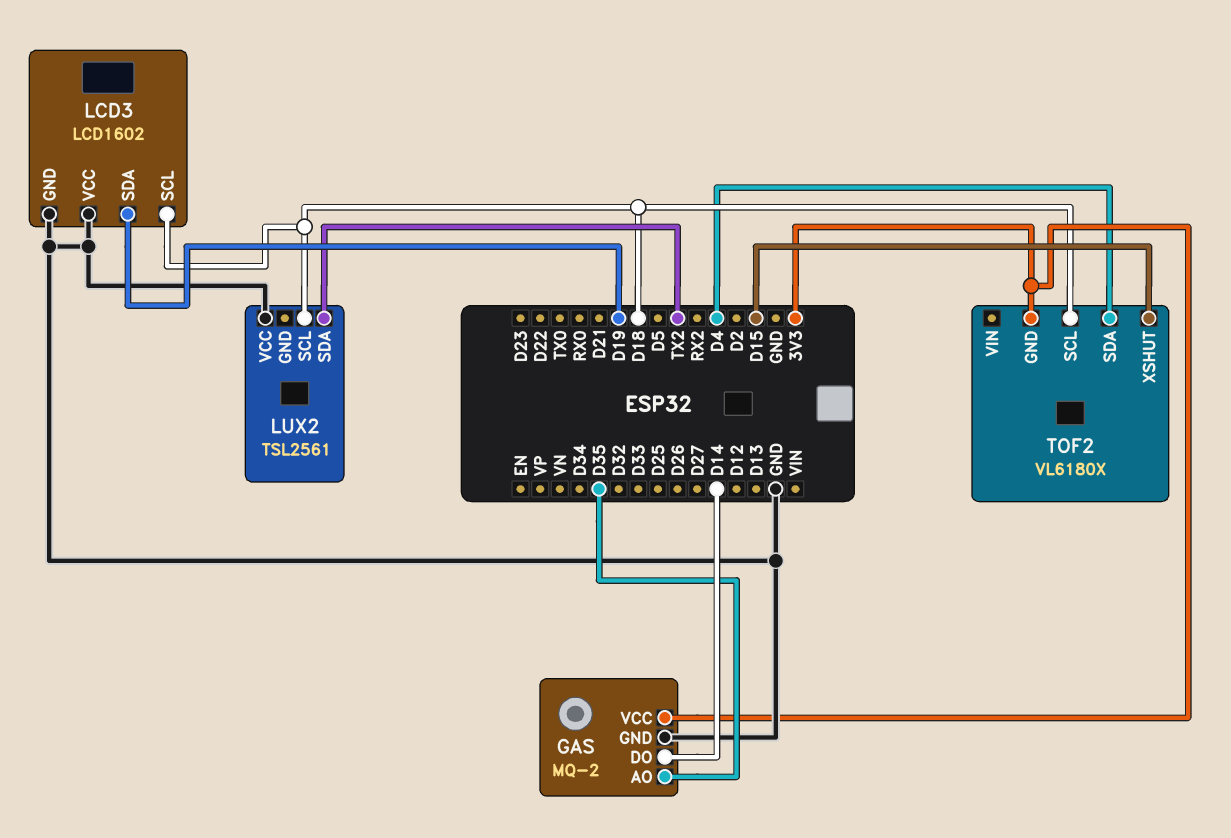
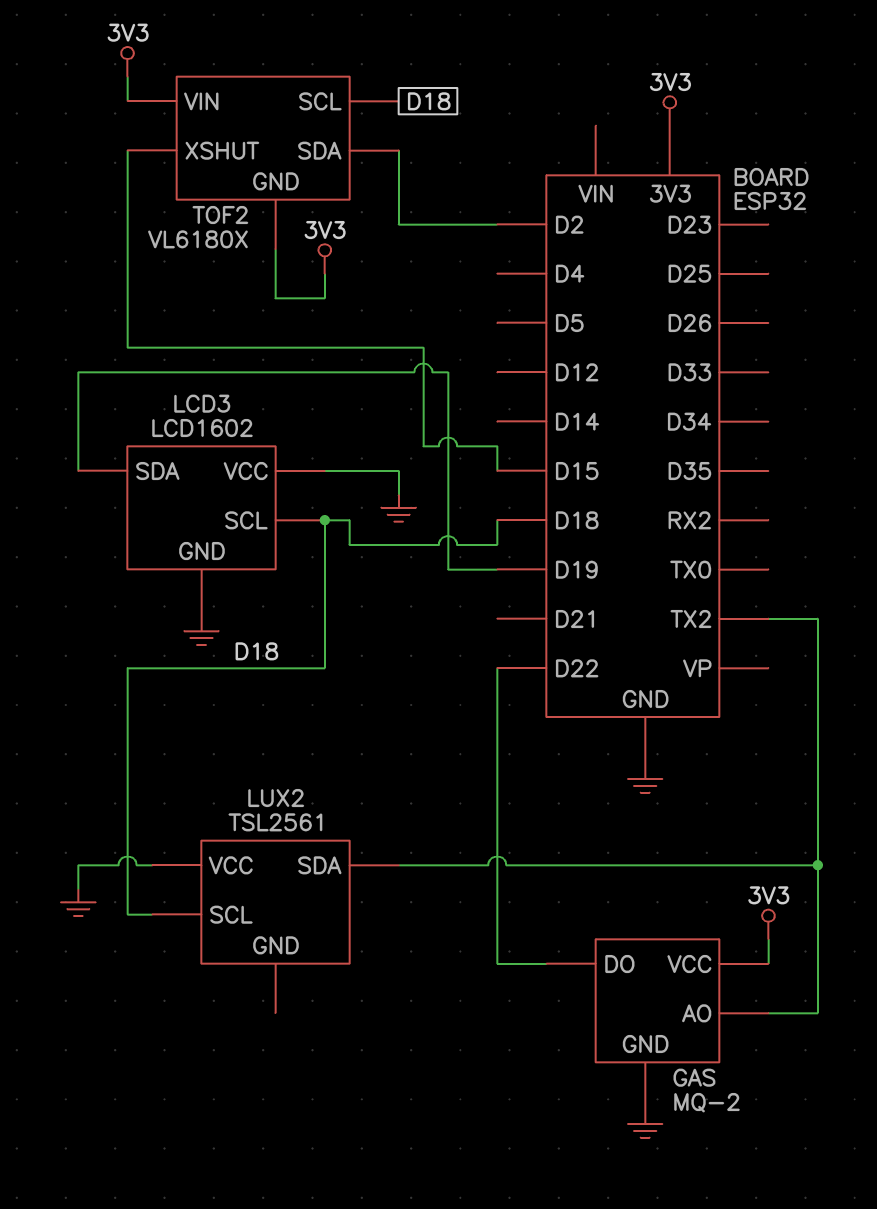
GAS pin AO: D35 -> TX2
GAS pin DO: D14 -> D22
TOF2 pin SDA: D4 -> D2
TOF2 pin VIN: none -> 3V3

